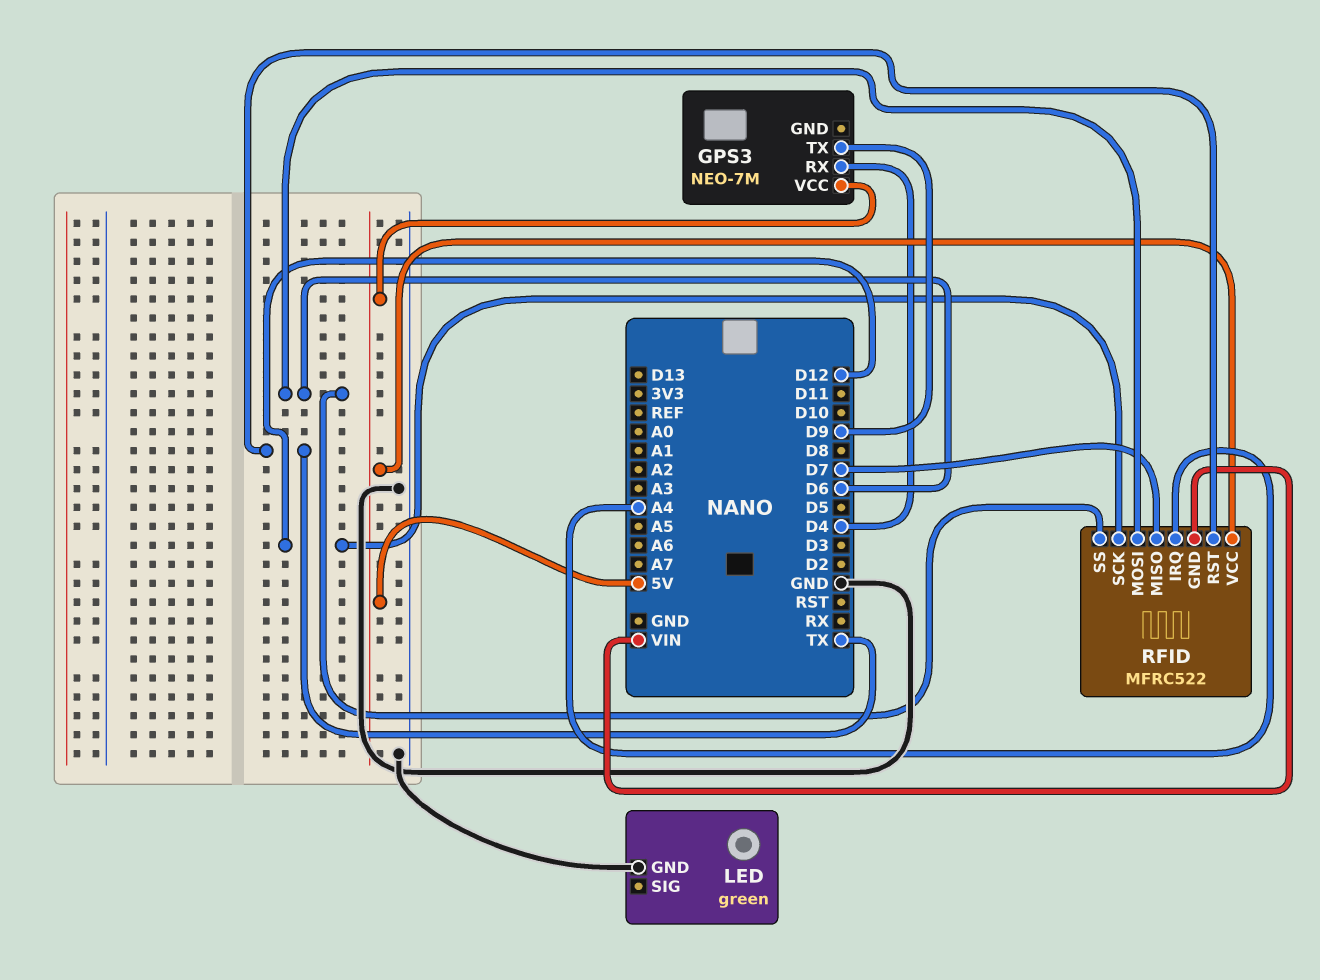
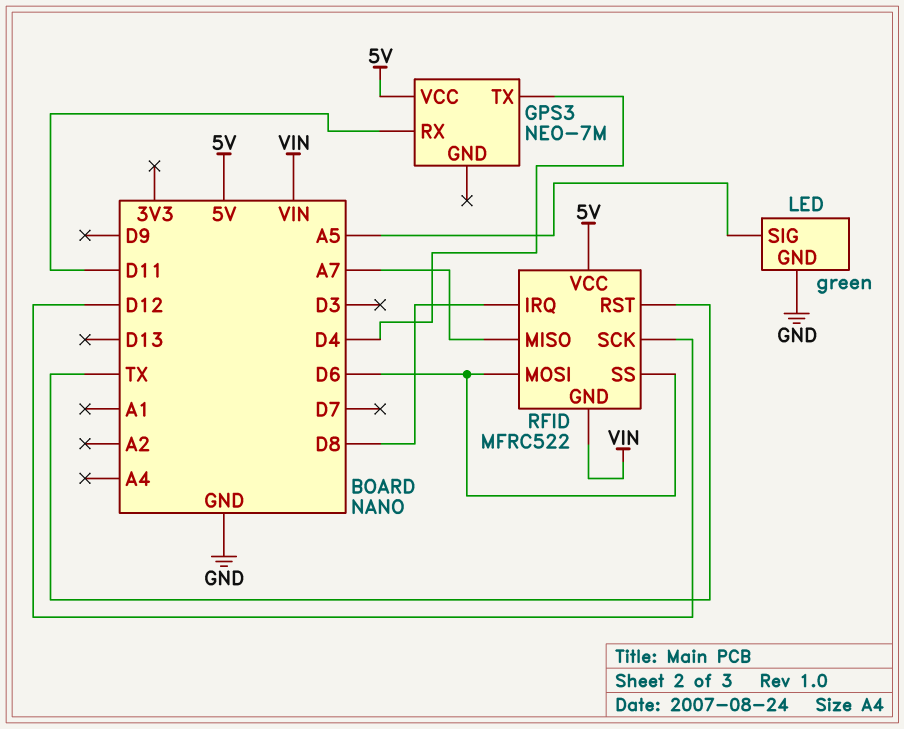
GPS3 pin RX: D4 -> D11
GPS3 pin TX: D9 -> D4
LED pin SIG: none -> A5
RFID pin IRQ: A4 -> D8
RFID pin MISO: D7 -> A7

